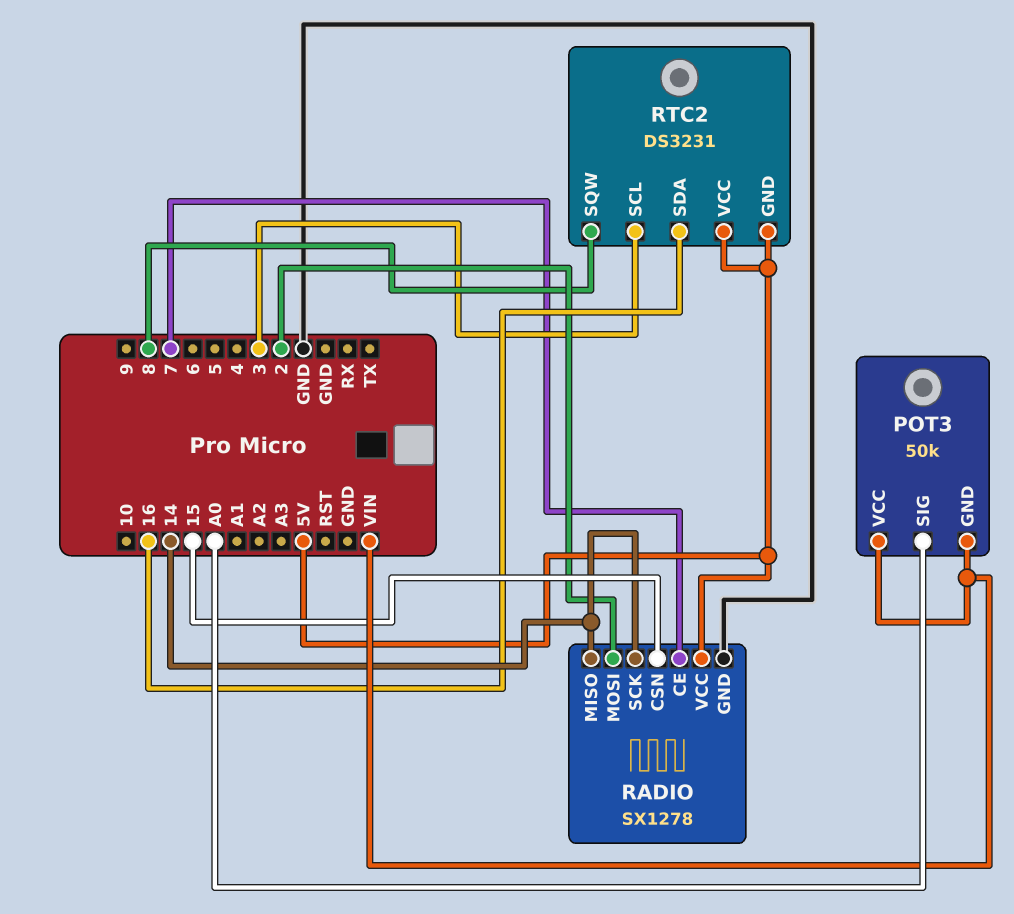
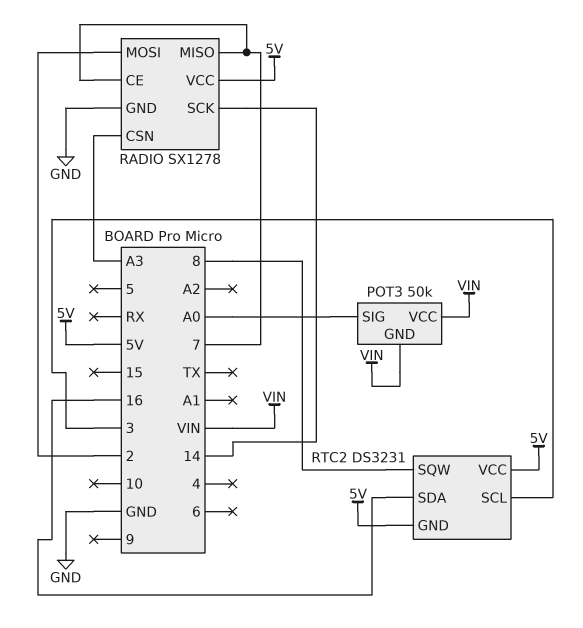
RADIO pin CSN: 15 -> A3
RADIO pin MISO: 14 -> 7

